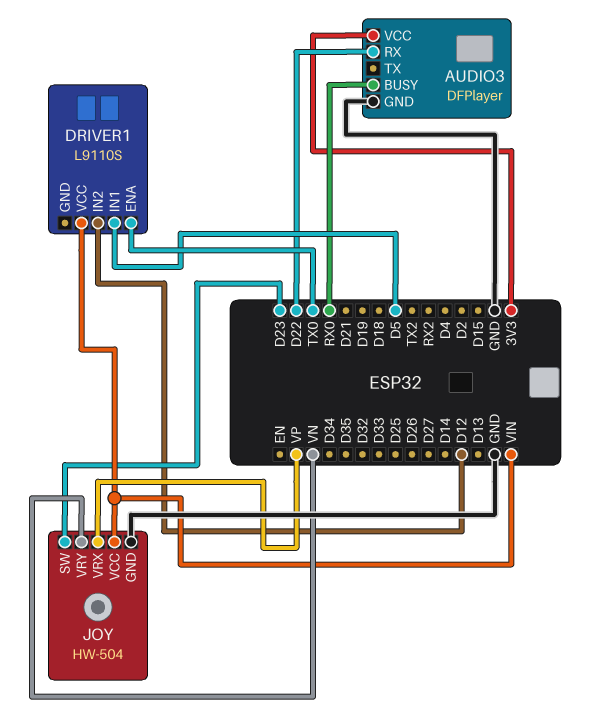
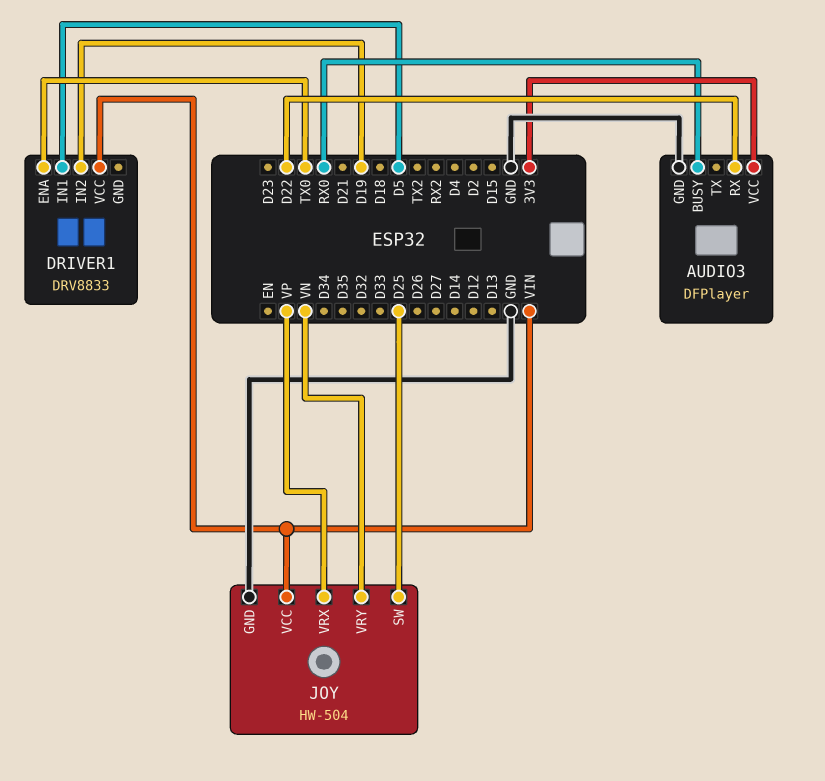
DRIVER1: L9110S -> DRV8833
DRIVER1 pin IN2: D12 -> D19
JOY pin SW: D23 -> D25

